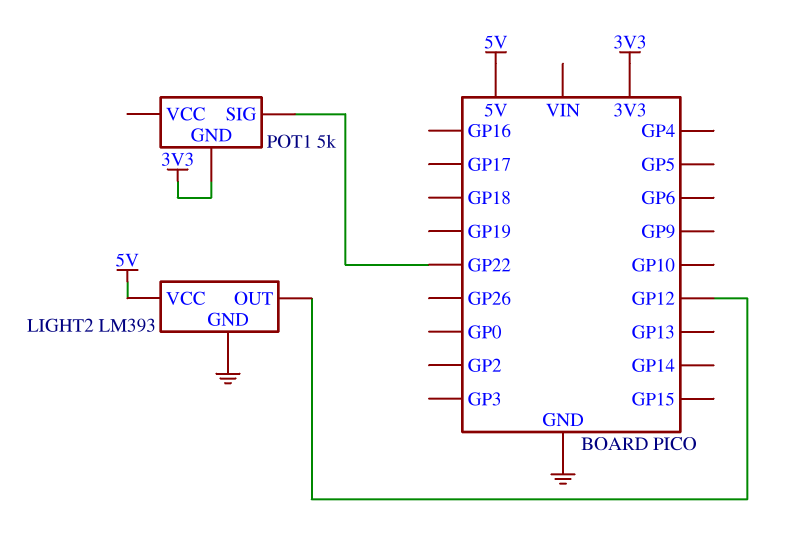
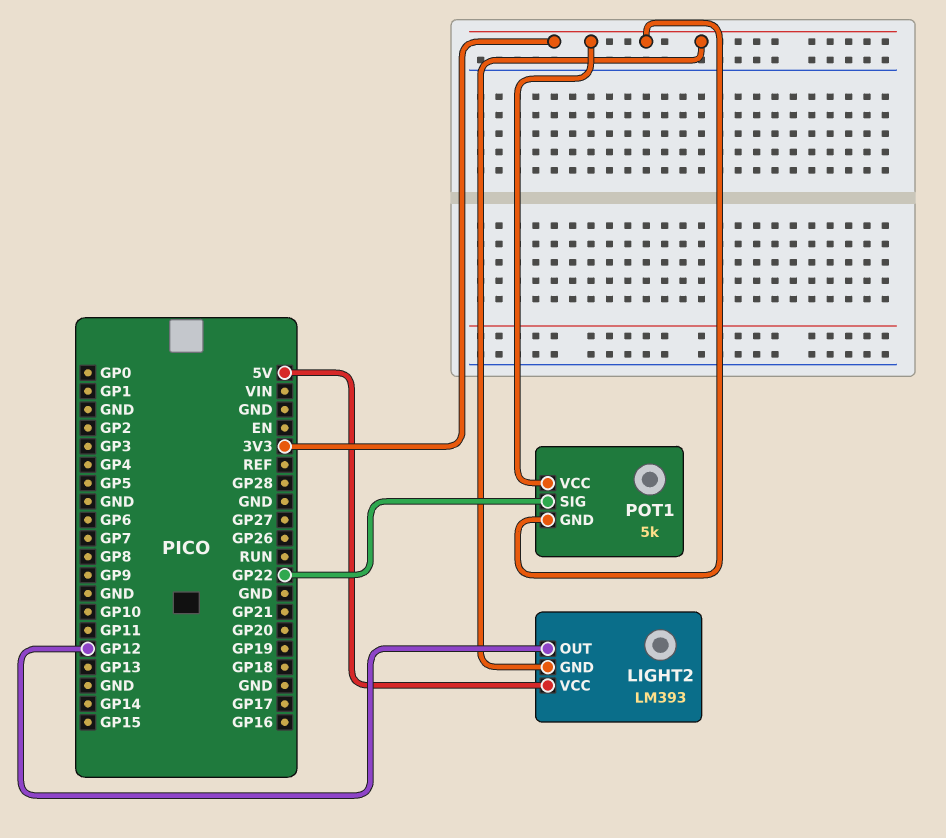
LIGHT2 pin GND: GND -> 3V3
POT1 pin VCC: none -> 3V3

